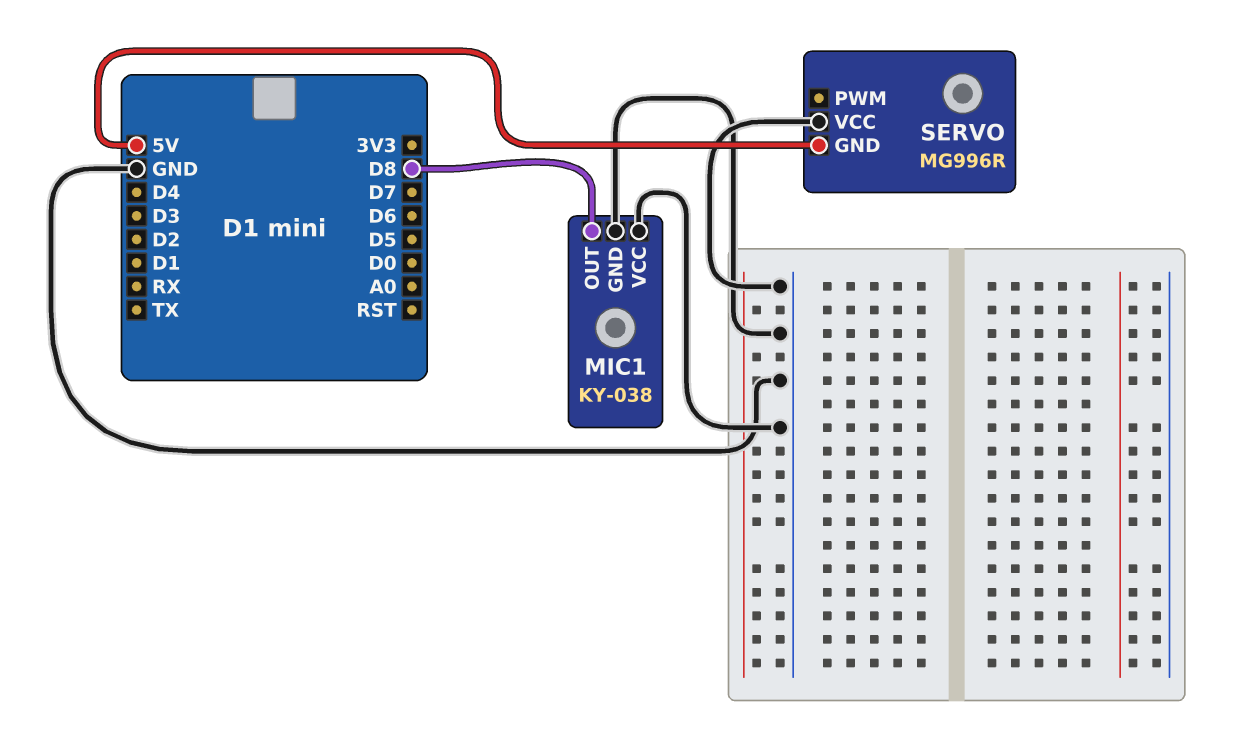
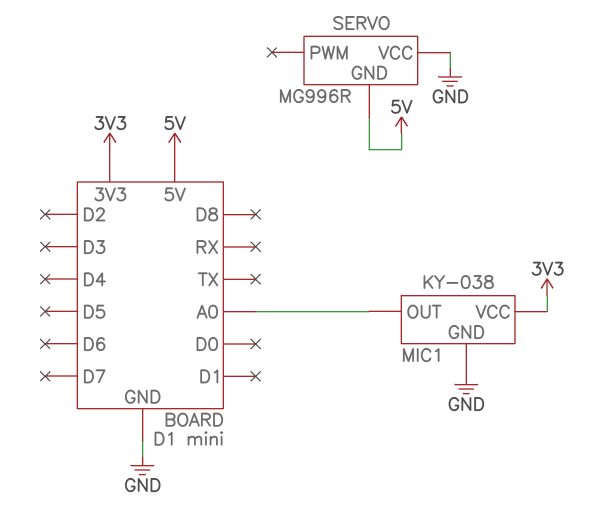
MIC1 pin OUT: D8 -> A0
MIC1 pin VCC: GND -> 3V3

